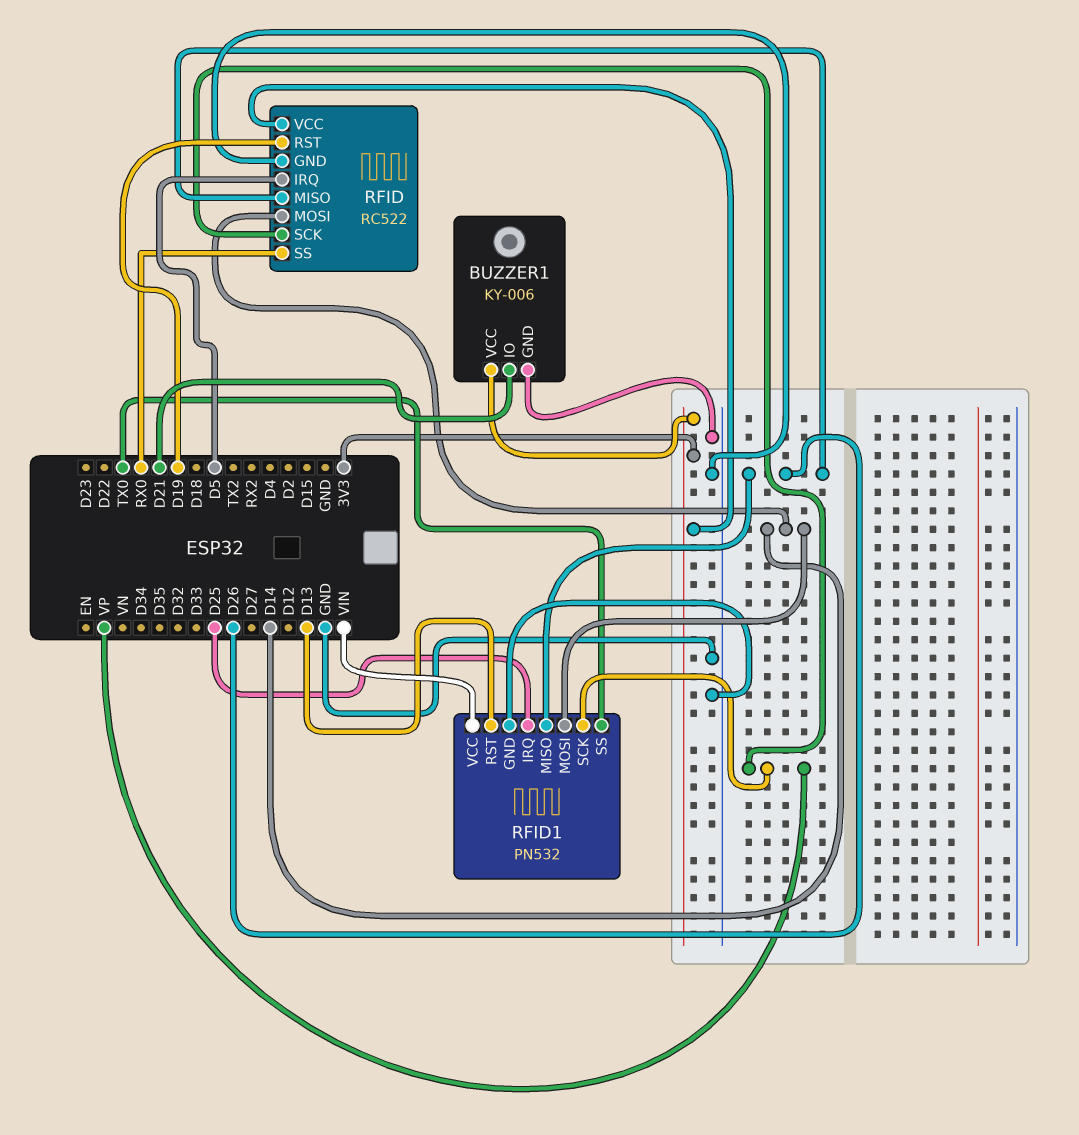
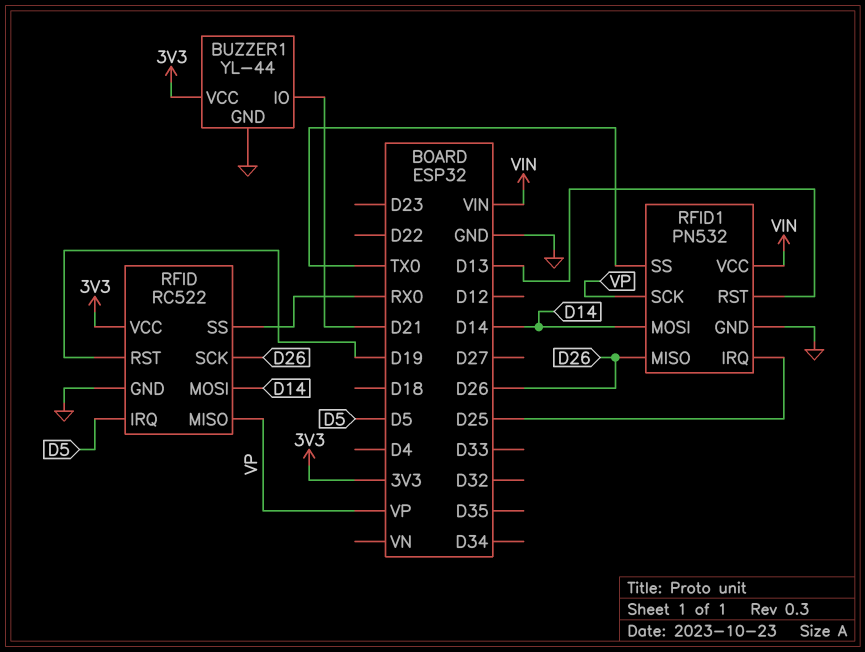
BUZZER1: KY-006 -> YL-44
RFID pin MISO: D26 -> VP
RFID pin SCK: VP -> D26

